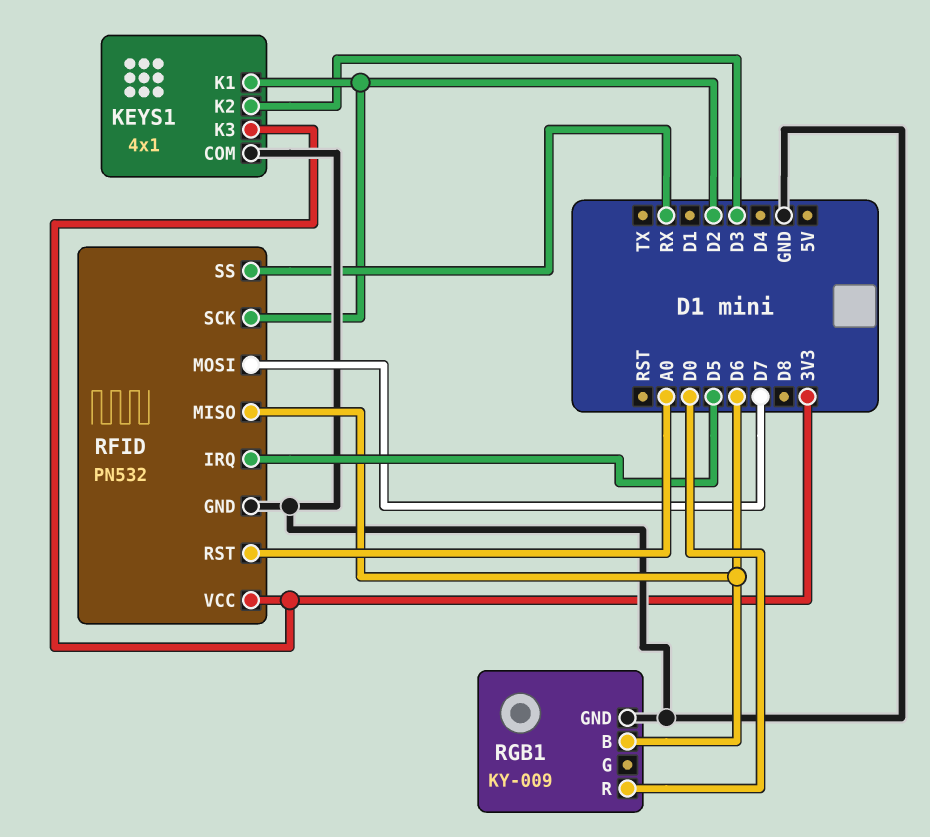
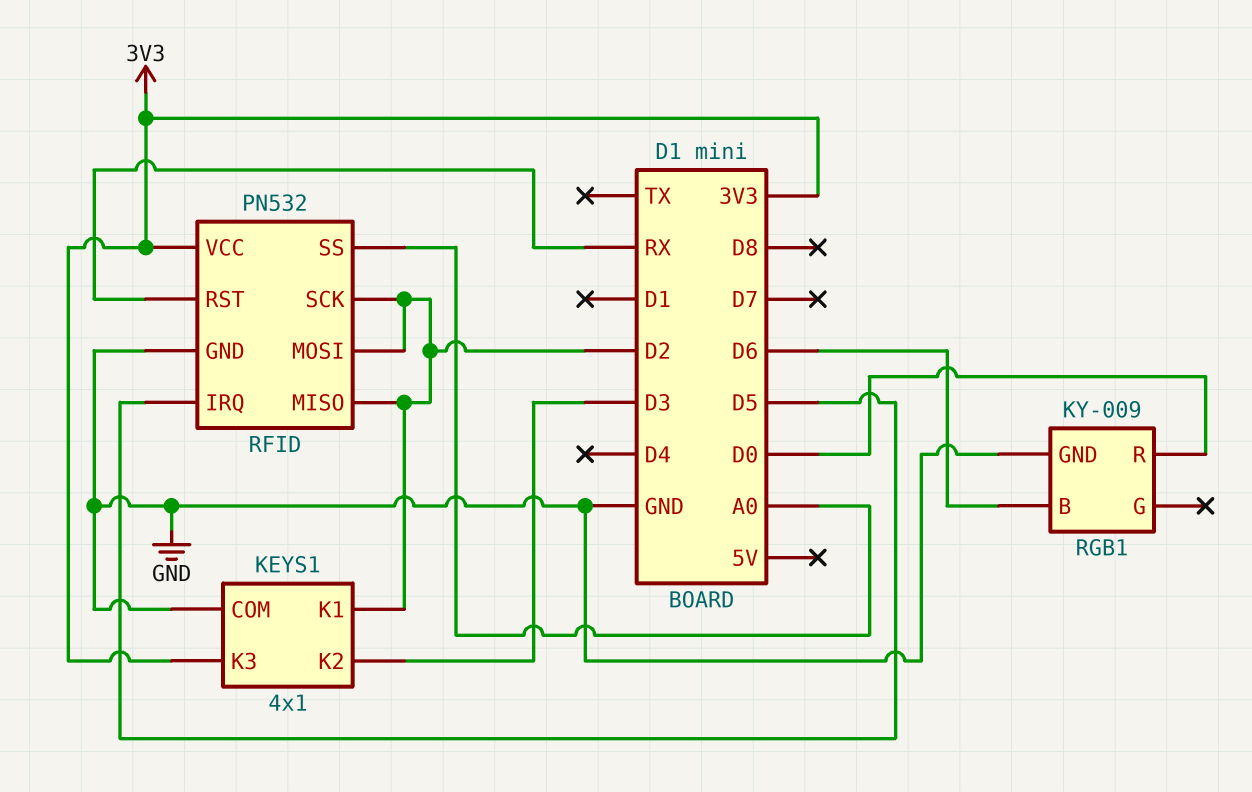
RFID pin MISO: D6 -> D2
RFID pin MOSI: D7 -> D2
RFID pin RST: A0 -> RX
RFID pin SS: RX -> A0

